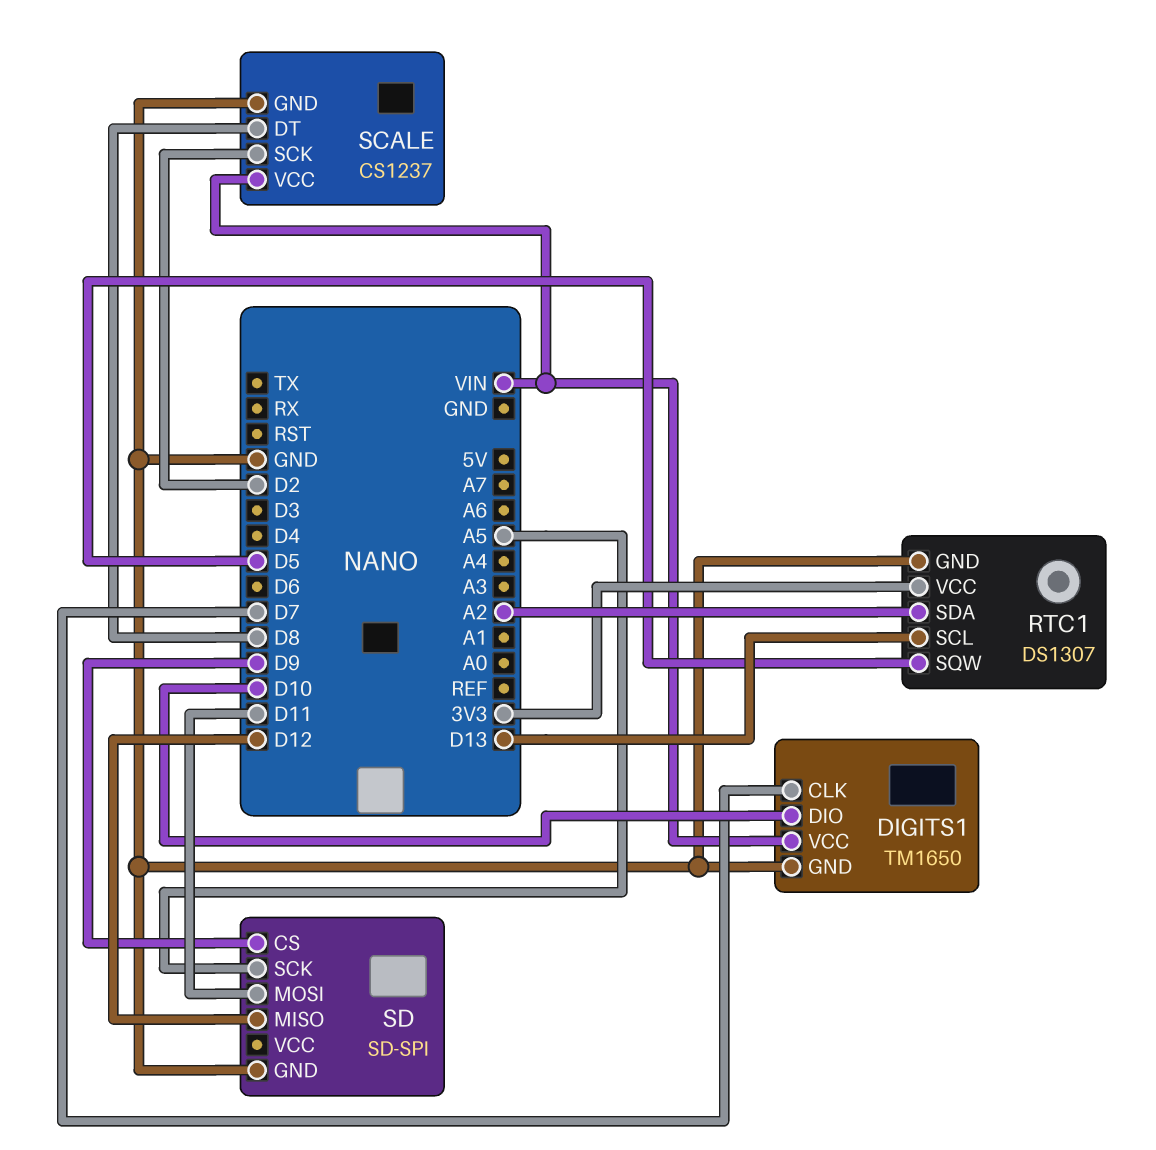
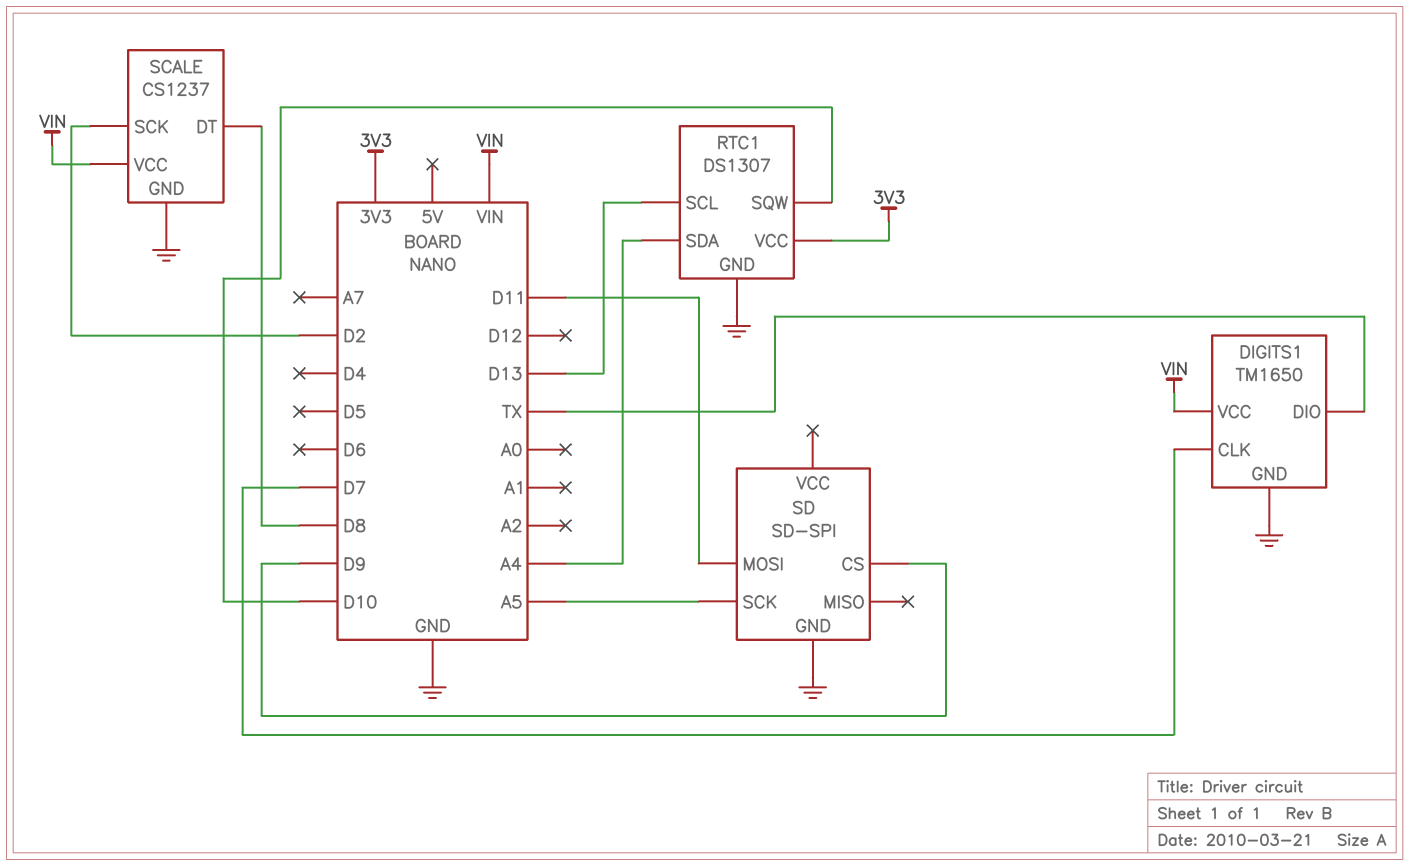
DIGITS1 pin DIO: D10 -> TX
RTC1 pin SDA: A2 -> A4
RTC1 pin SQW: D5 -> D10
SD pin MISO: D12 -> none

